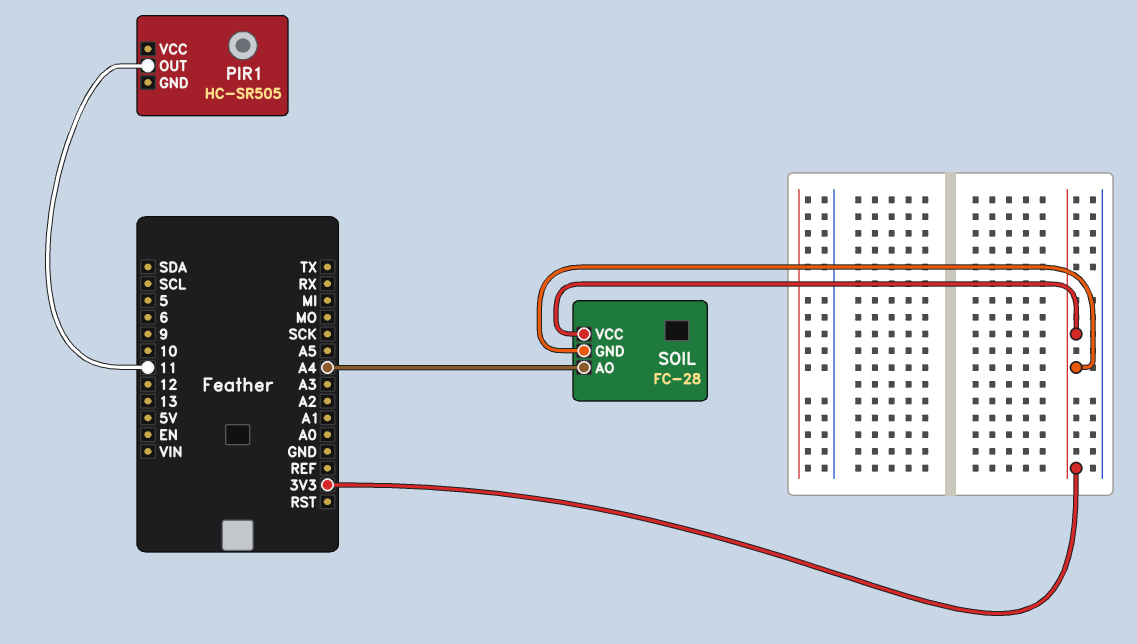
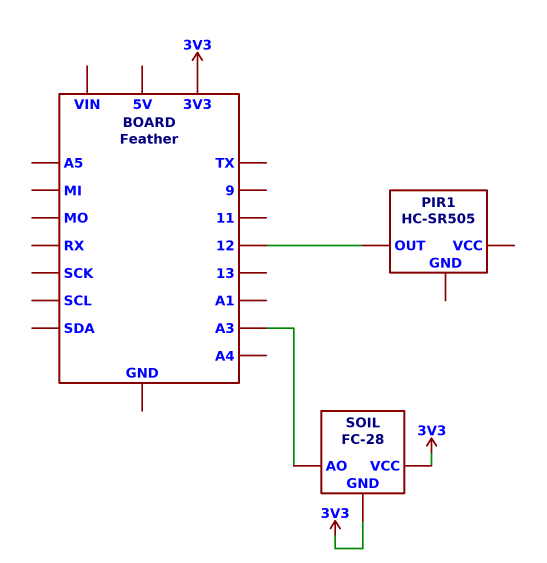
PIR1 pin OUT: 11 -> 12
SOIL pin AO: A4 -> A3

